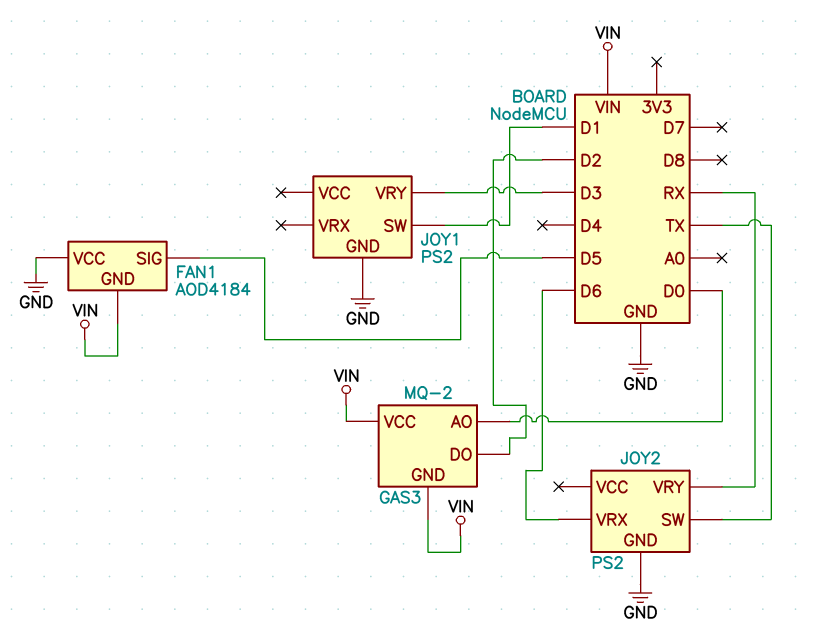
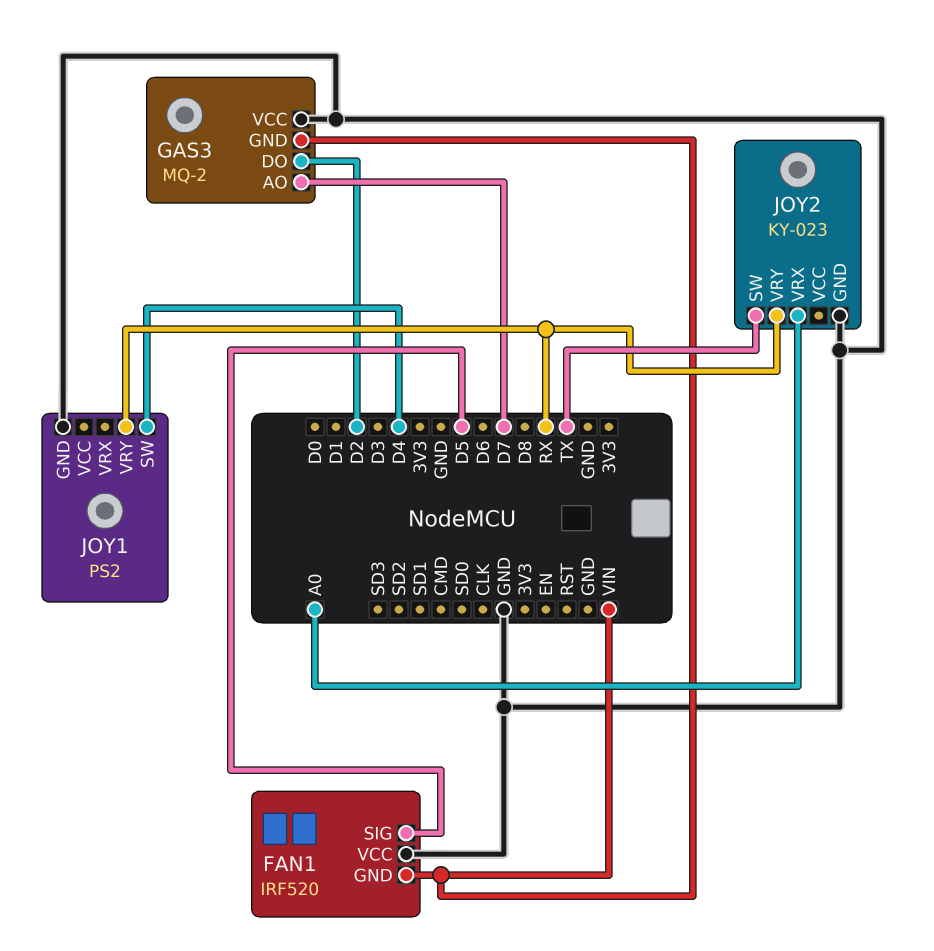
FAN1: AOD4184 -> IRF520
GAS3 pin AO: D0 -> D7
GAS3 pin VCC: VIN -> GND
JOY1 pin SW: D1 -> D4
JOY1 pin VRY: D3 -> RX
JOY2: PS2 -> KY-023
JOY2 pin VRX: D6 -> A0

